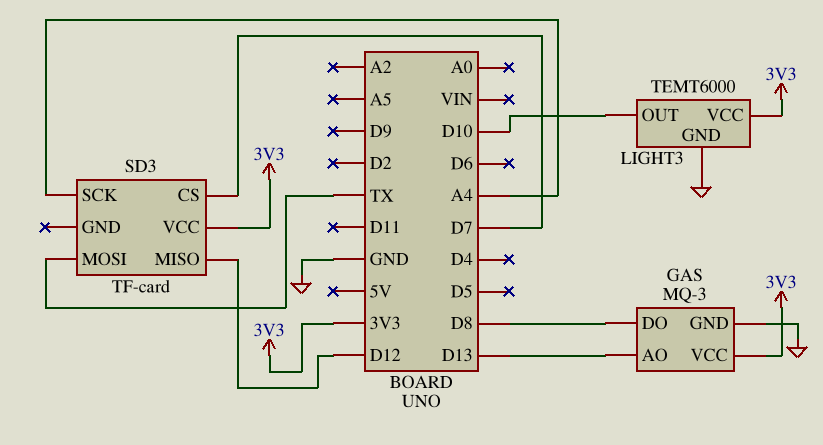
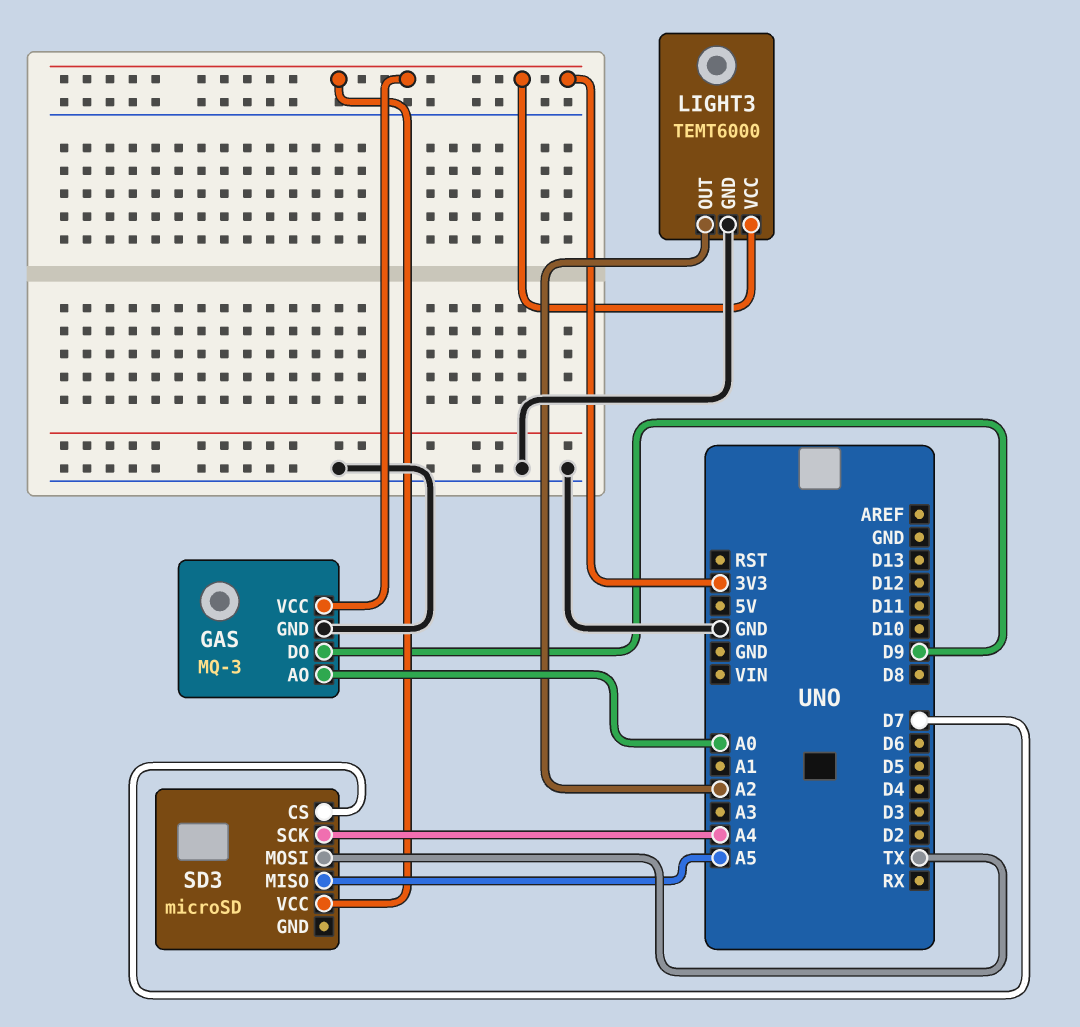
GAS pin AO: D13 -> A0
GAS pin DO: D8 -> D9
LIGHT3 pin OUT: D10 -> A2
SD3: TF-card -> microSD
SD3 pin MISO: D12 -> A5

